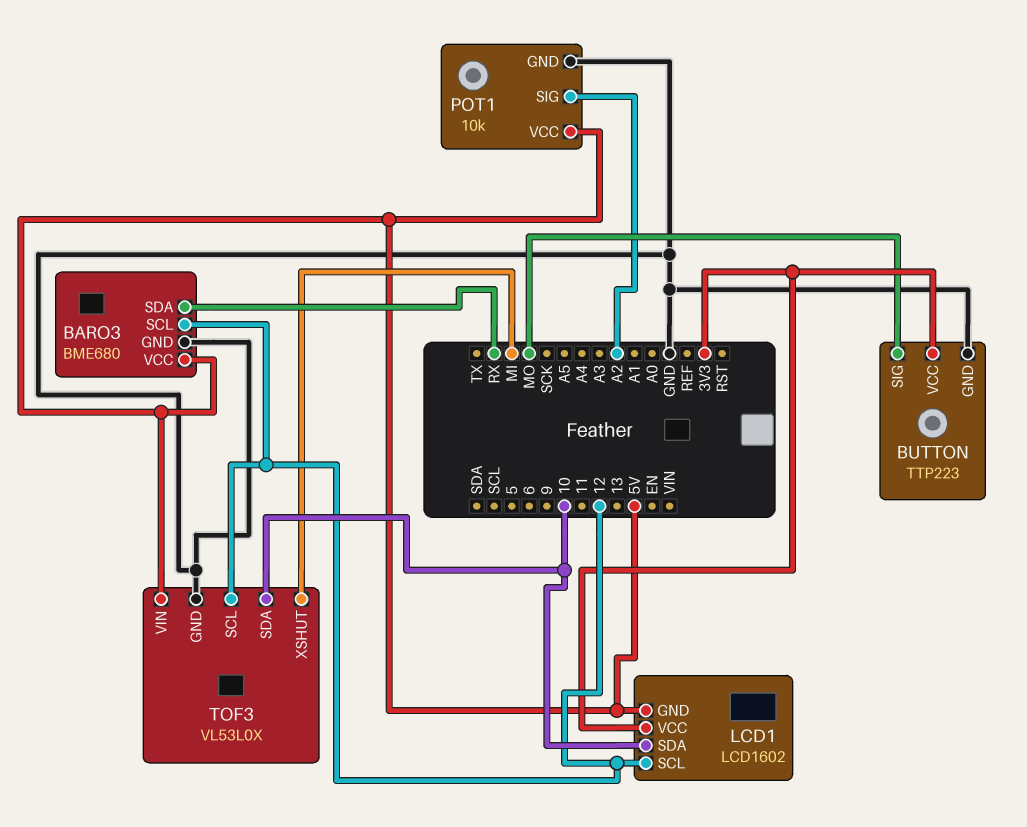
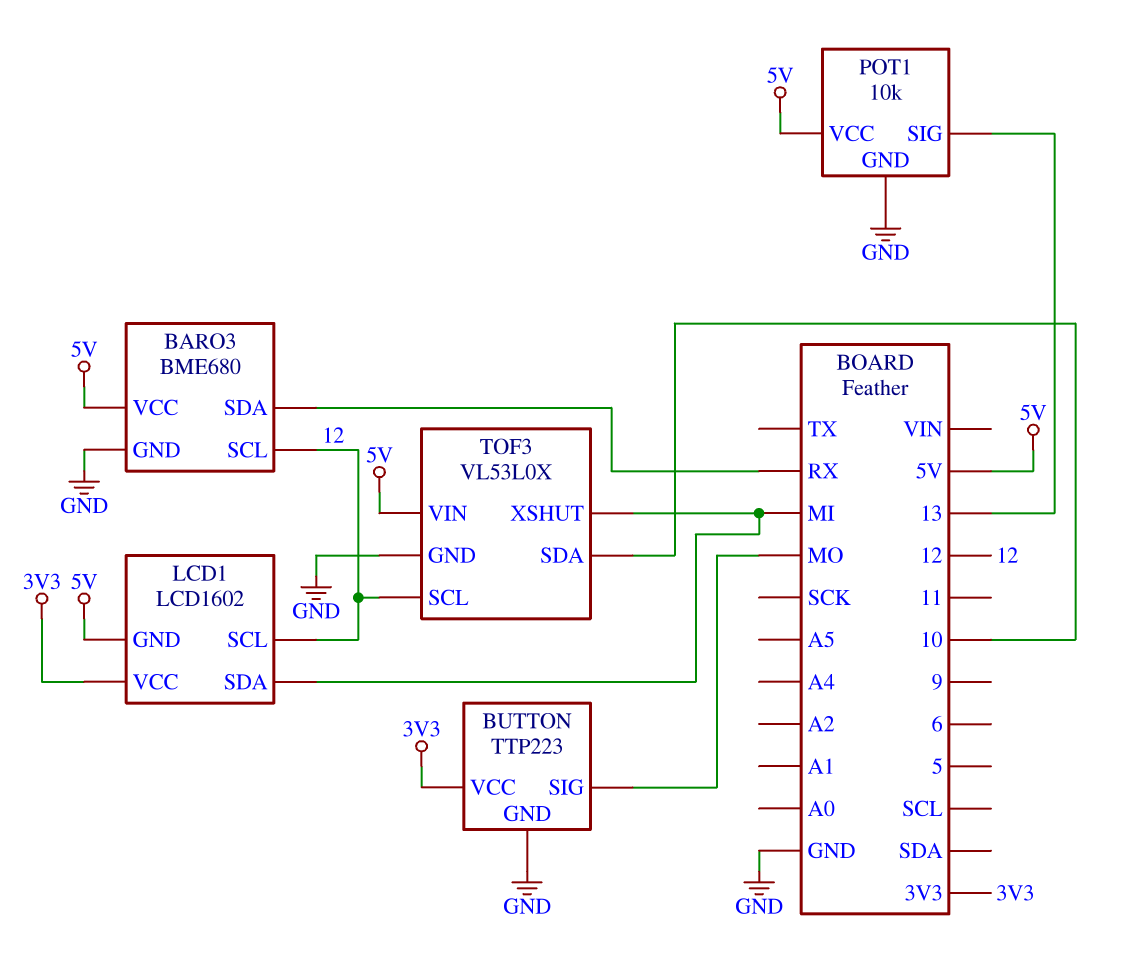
LCD1 pin SDA: 10 -> MI
POT1 pin SIG: A2 -> 13

